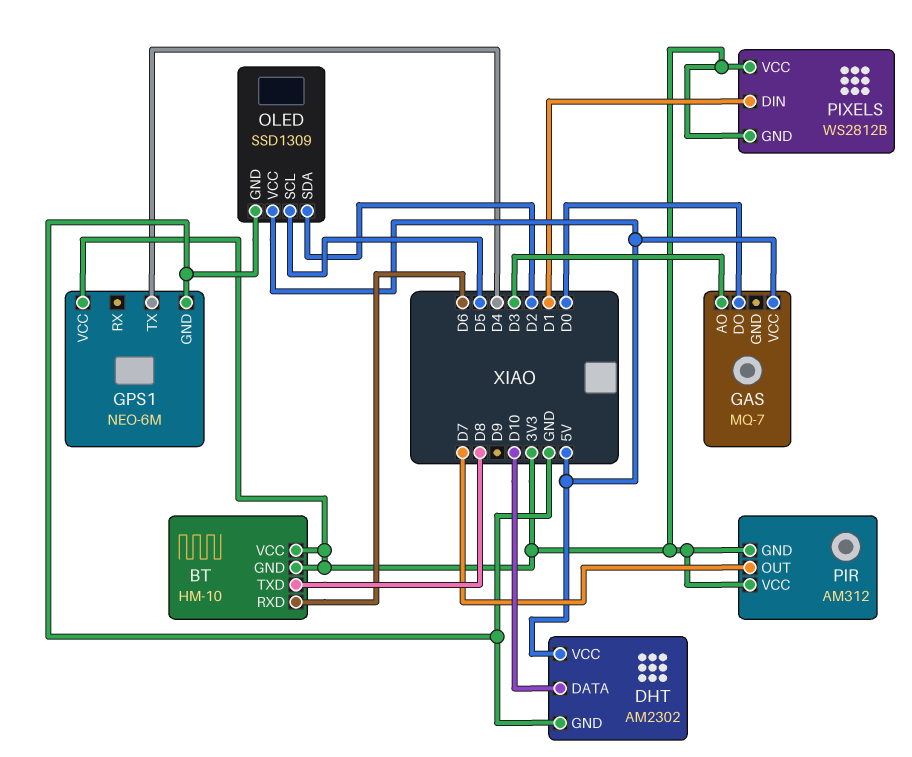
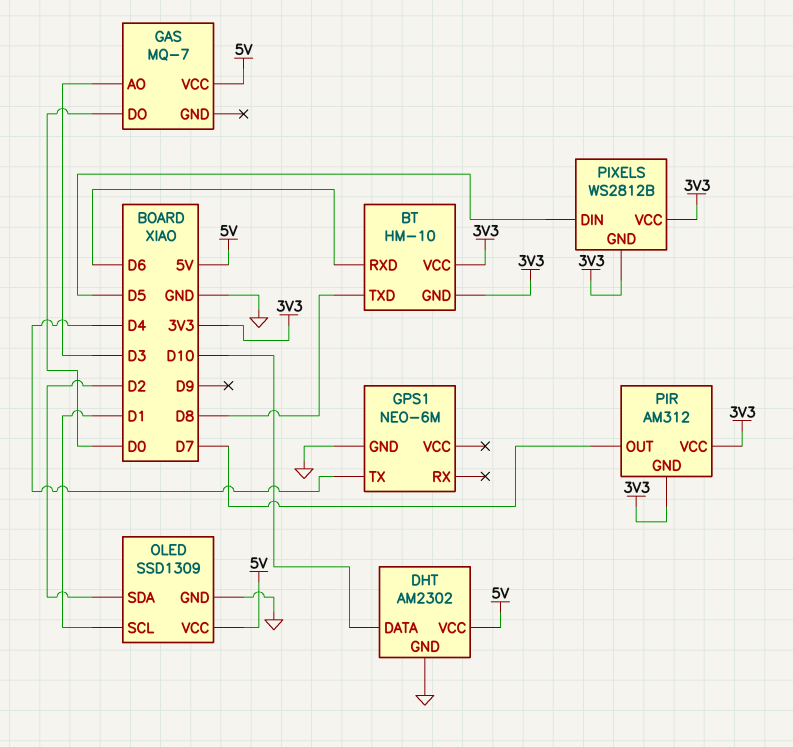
GPS1 pin VCC: 3V3 -> none
OLED pin SCL: D5 -> D1
PIXELS pin DIN: D1 -> D5

